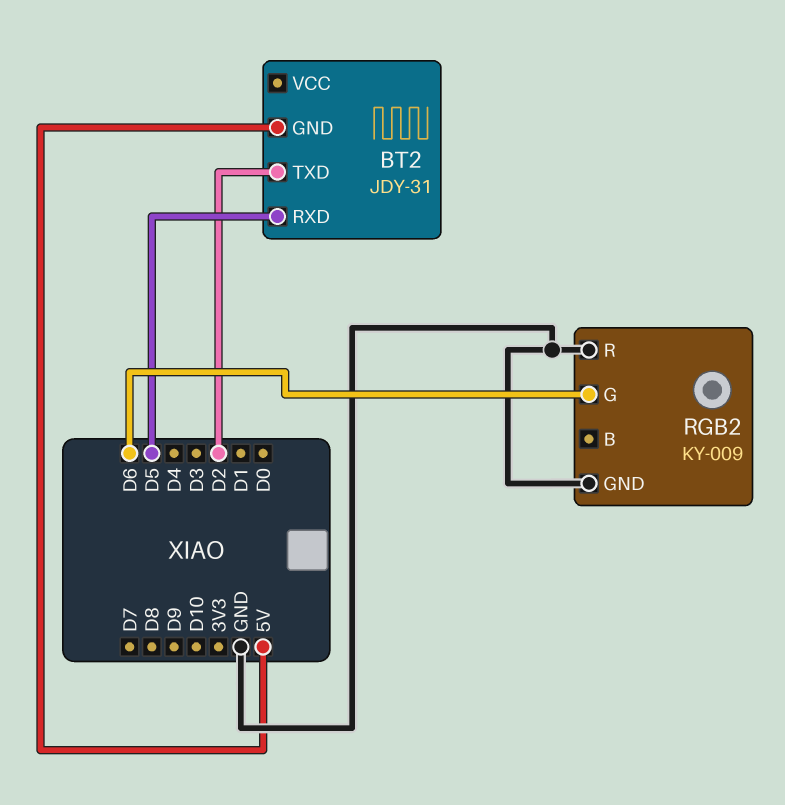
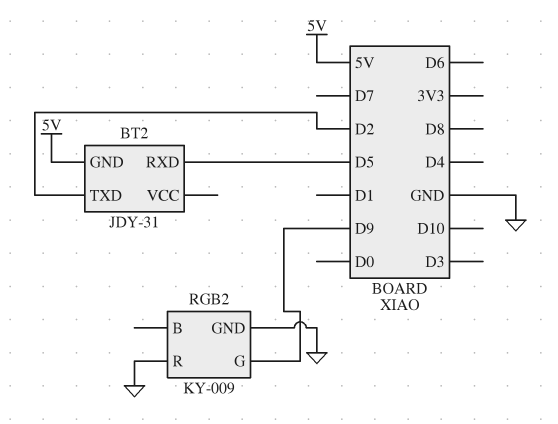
RGB2 pin G: D6 -> D9

